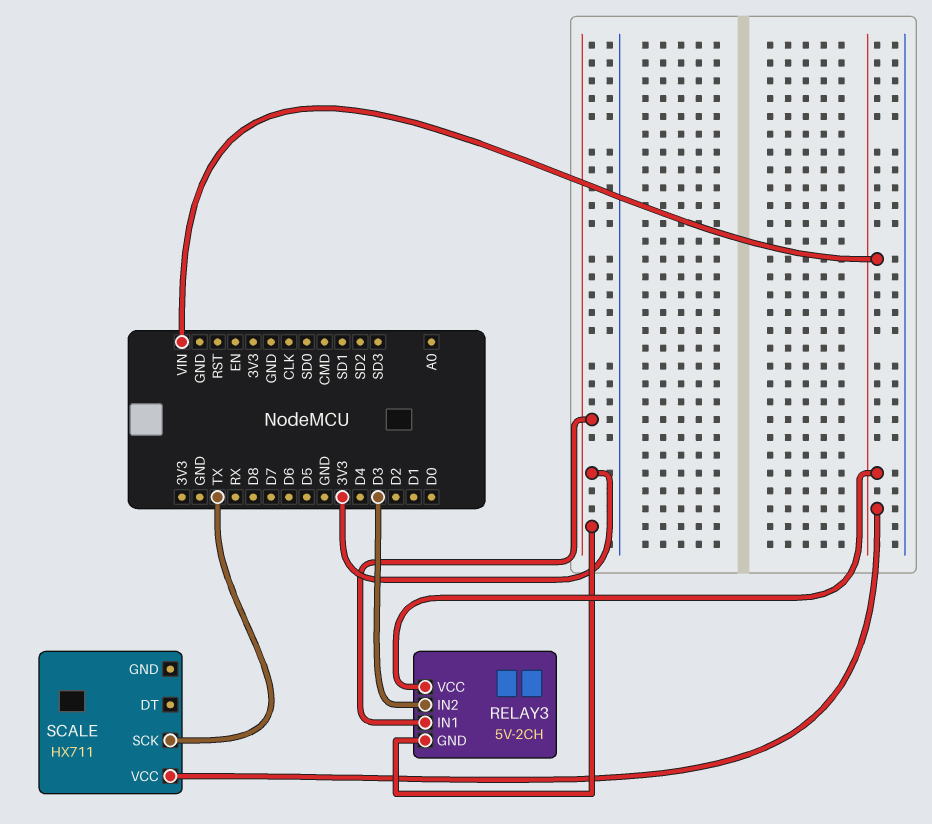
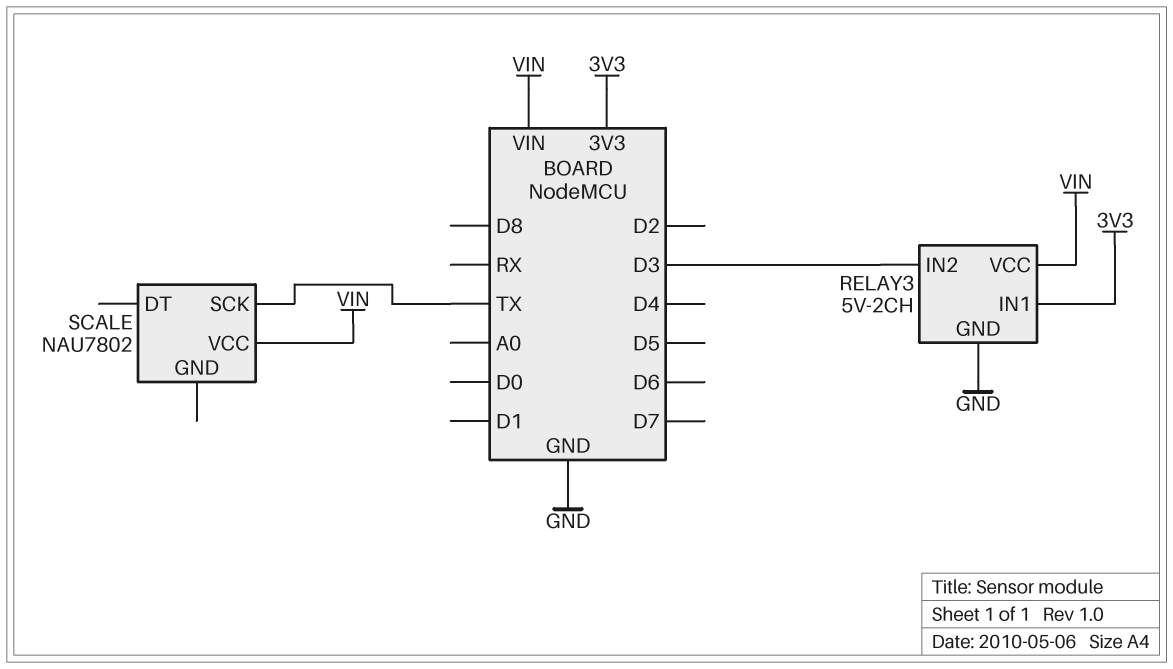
RELAY3 pin GND: 3V3 -> GND
SCALE: HX711 -> NAU7802

